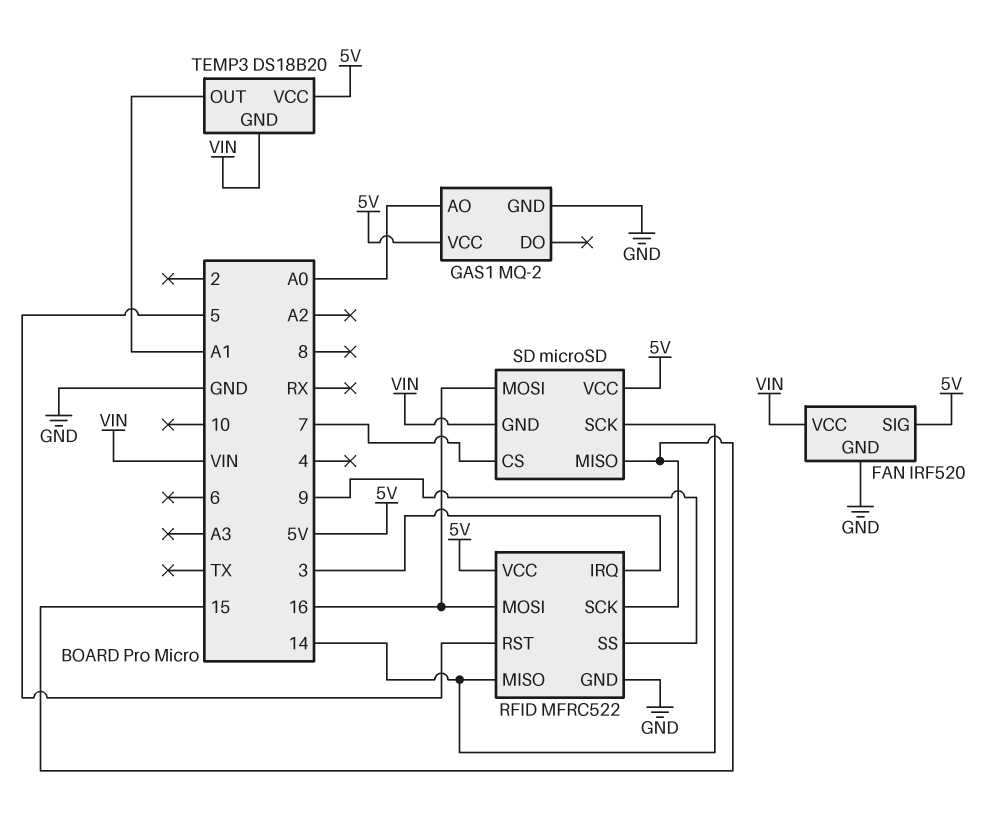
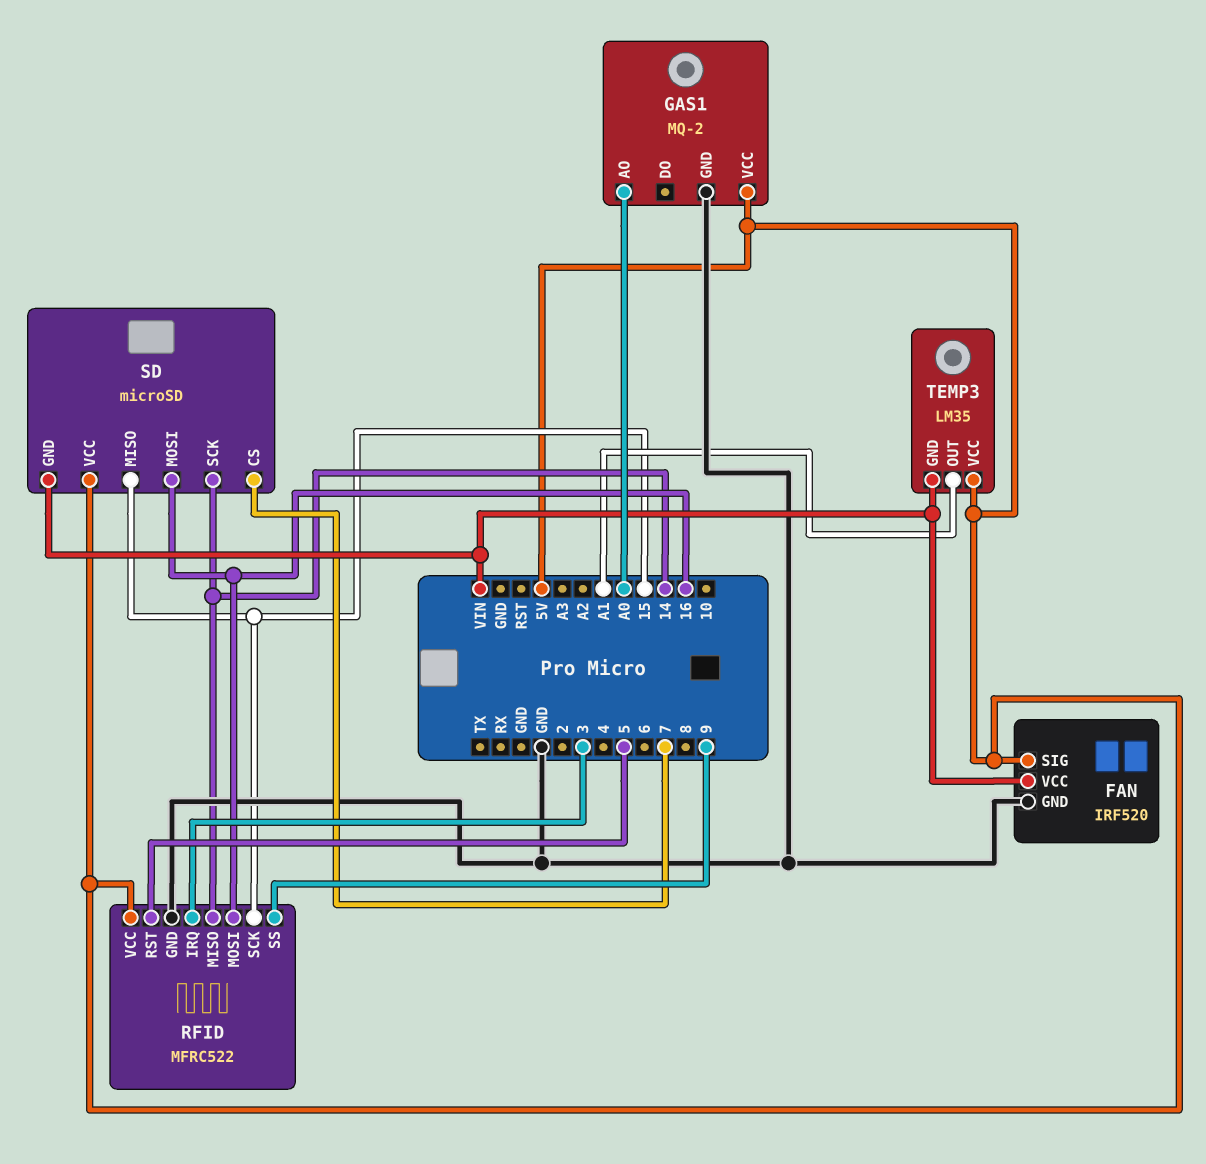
TEMP3: DS18B20 -> LM35

